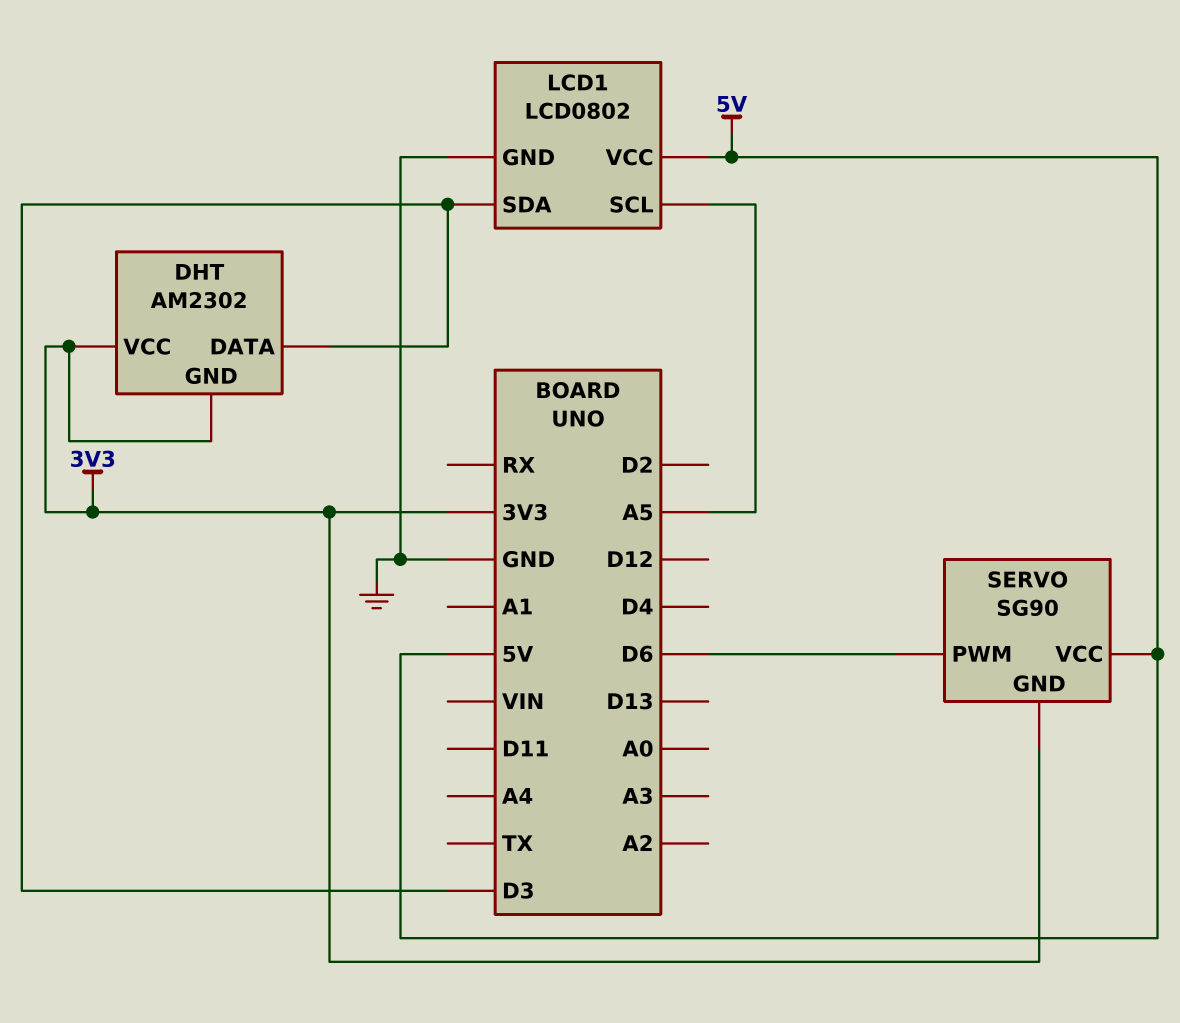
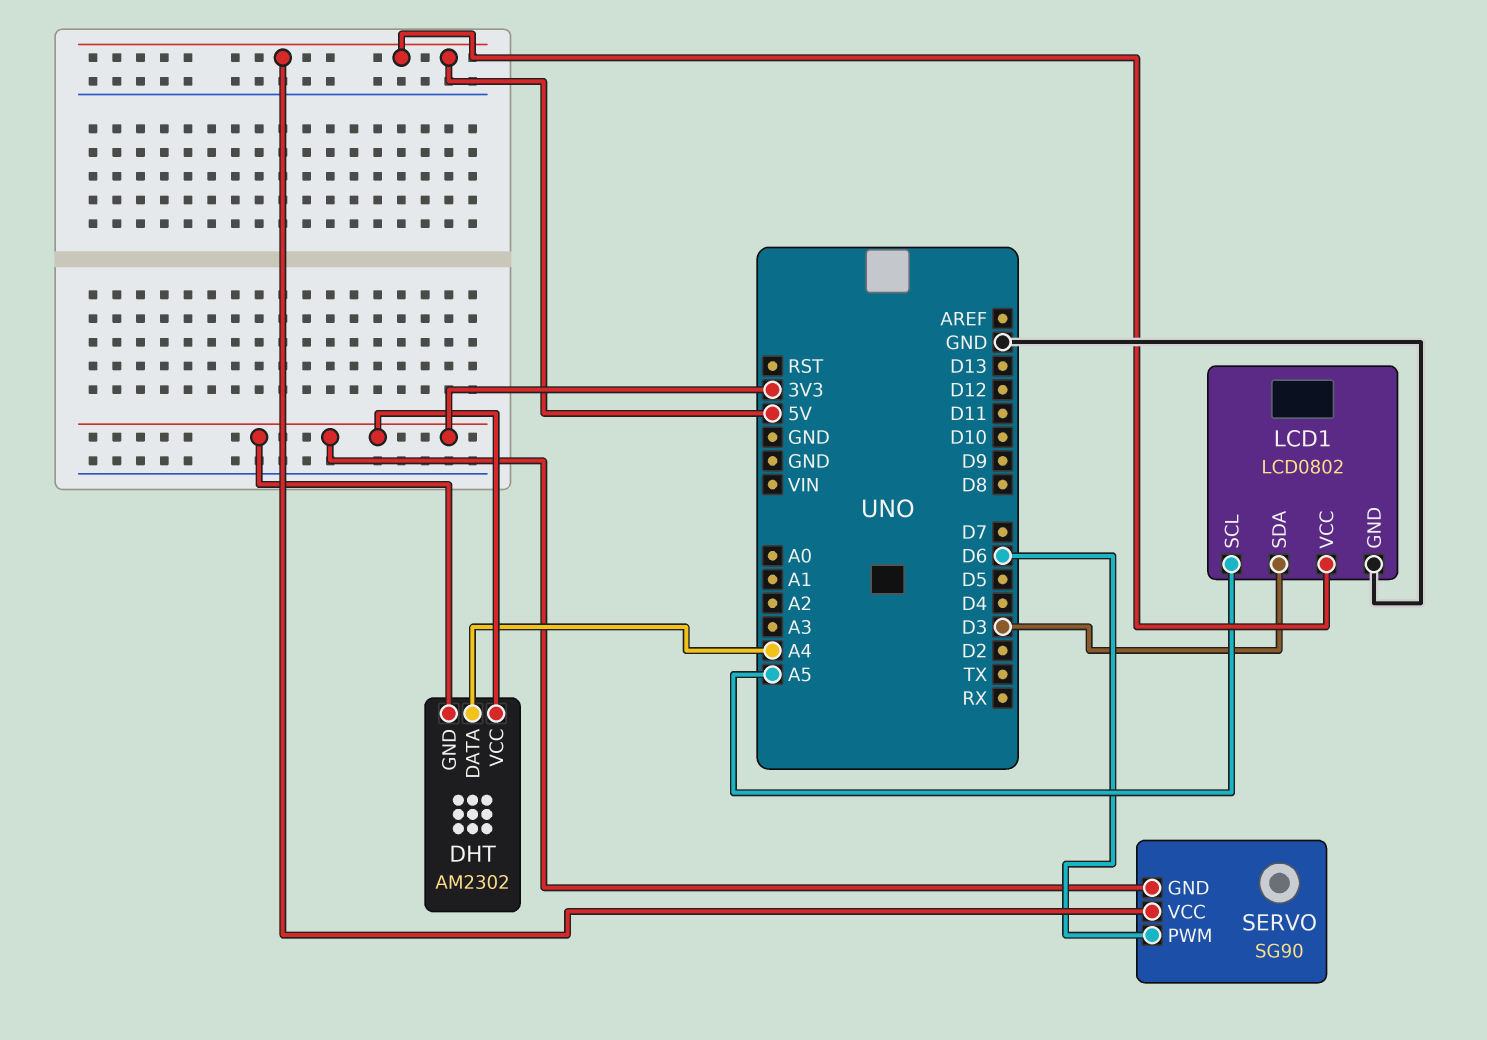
DHT pin DATA: D3 -> A4

